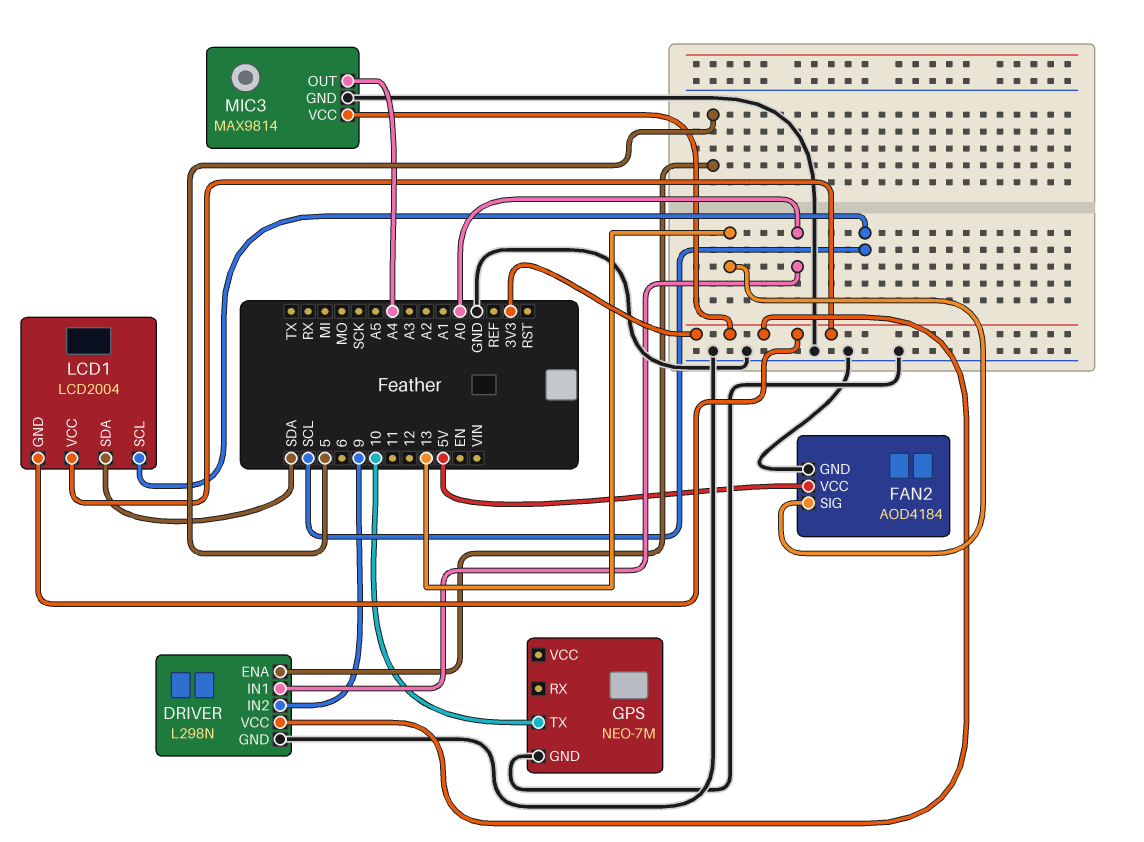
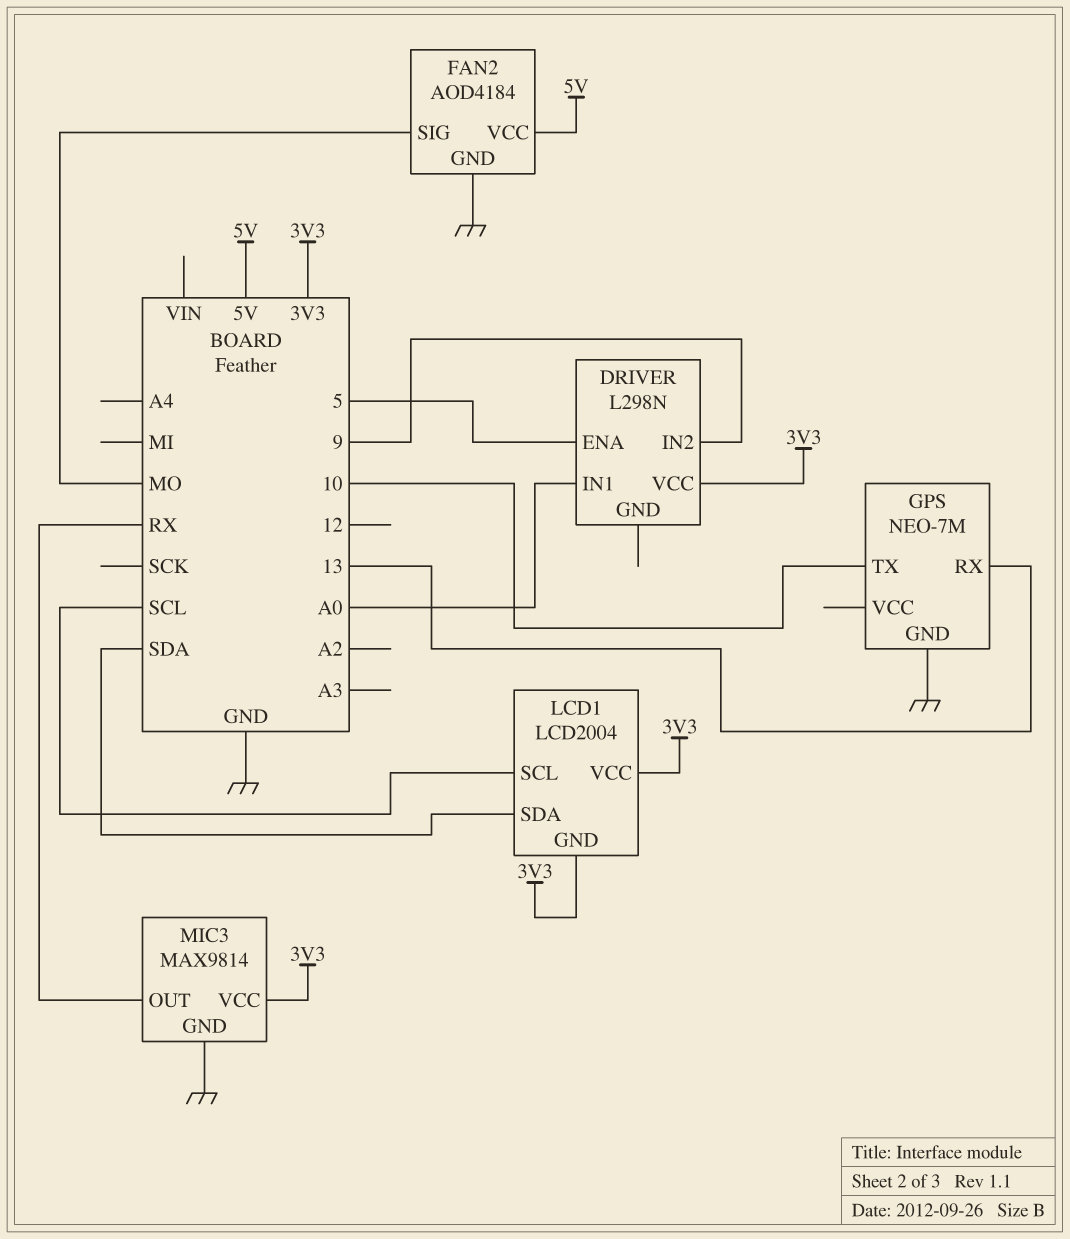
DRIVER pin GND: GND -> none
FAN2 pin SIG: 13 -> MO
GPS pin RX: none -> 13
MIC3 pin OUT: A4 -> RX

